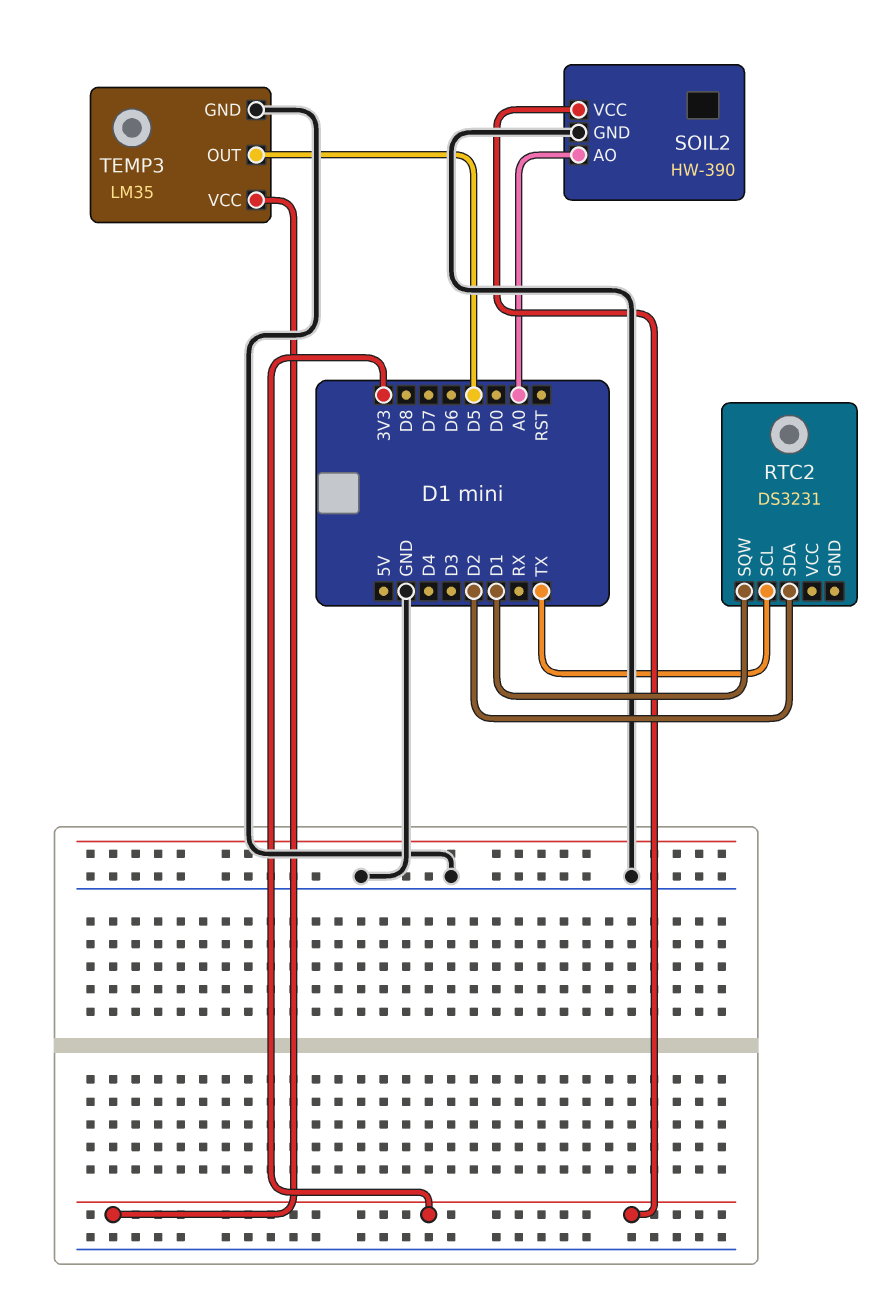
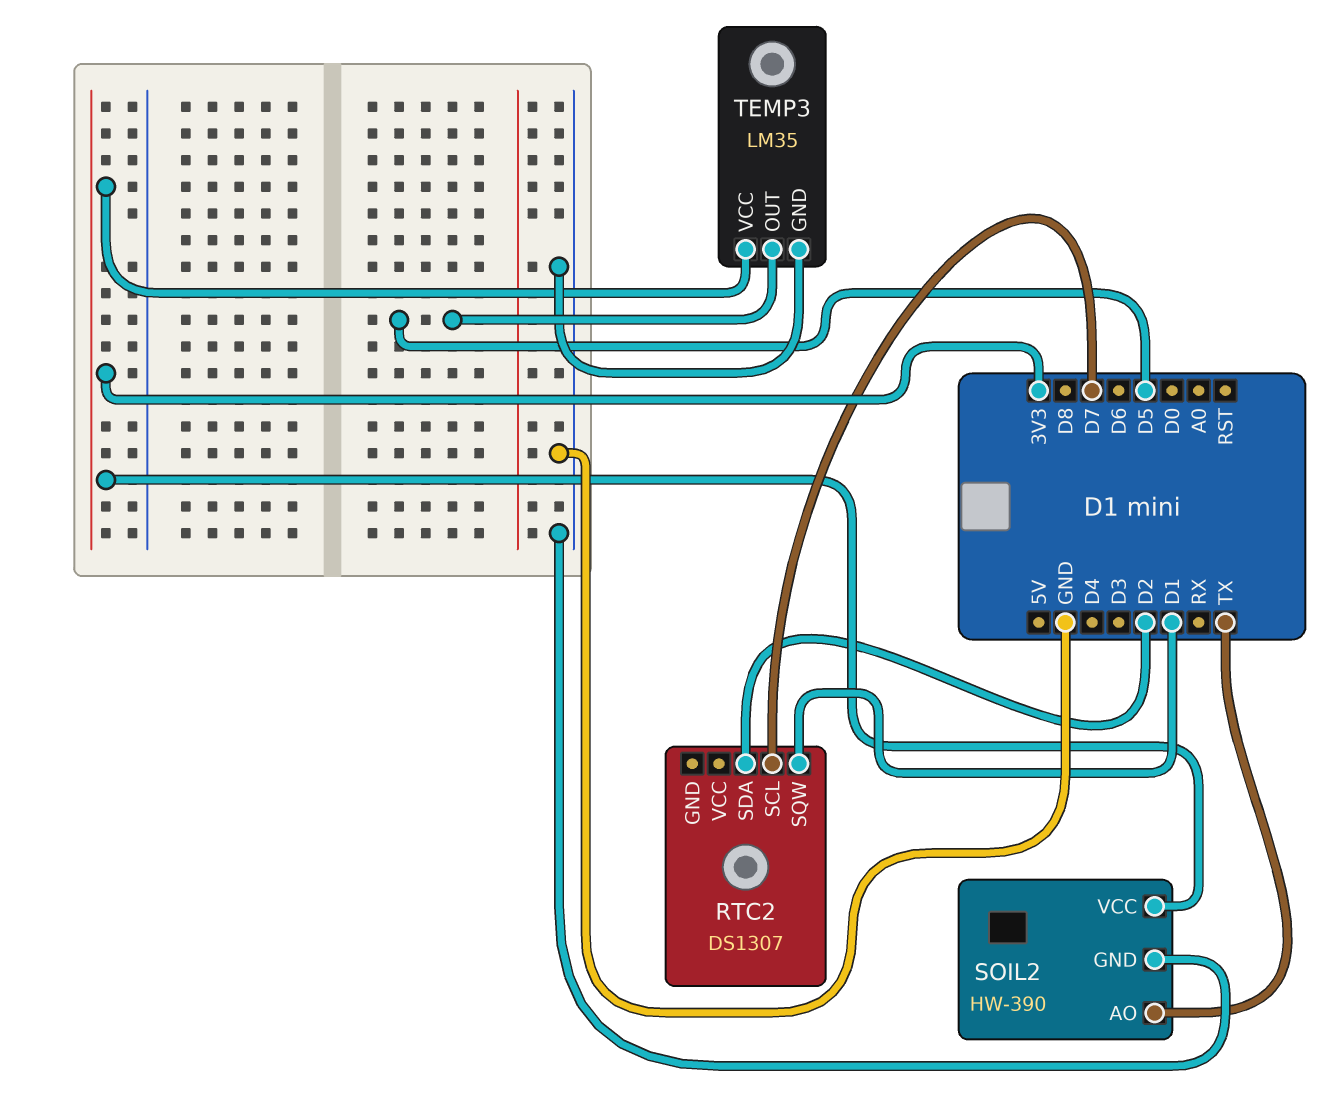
RTC2: DS3231 -> DS1307
RTC2 pin SCL: TX -> D7
SOIL2 pin AO: A0 -> TX

